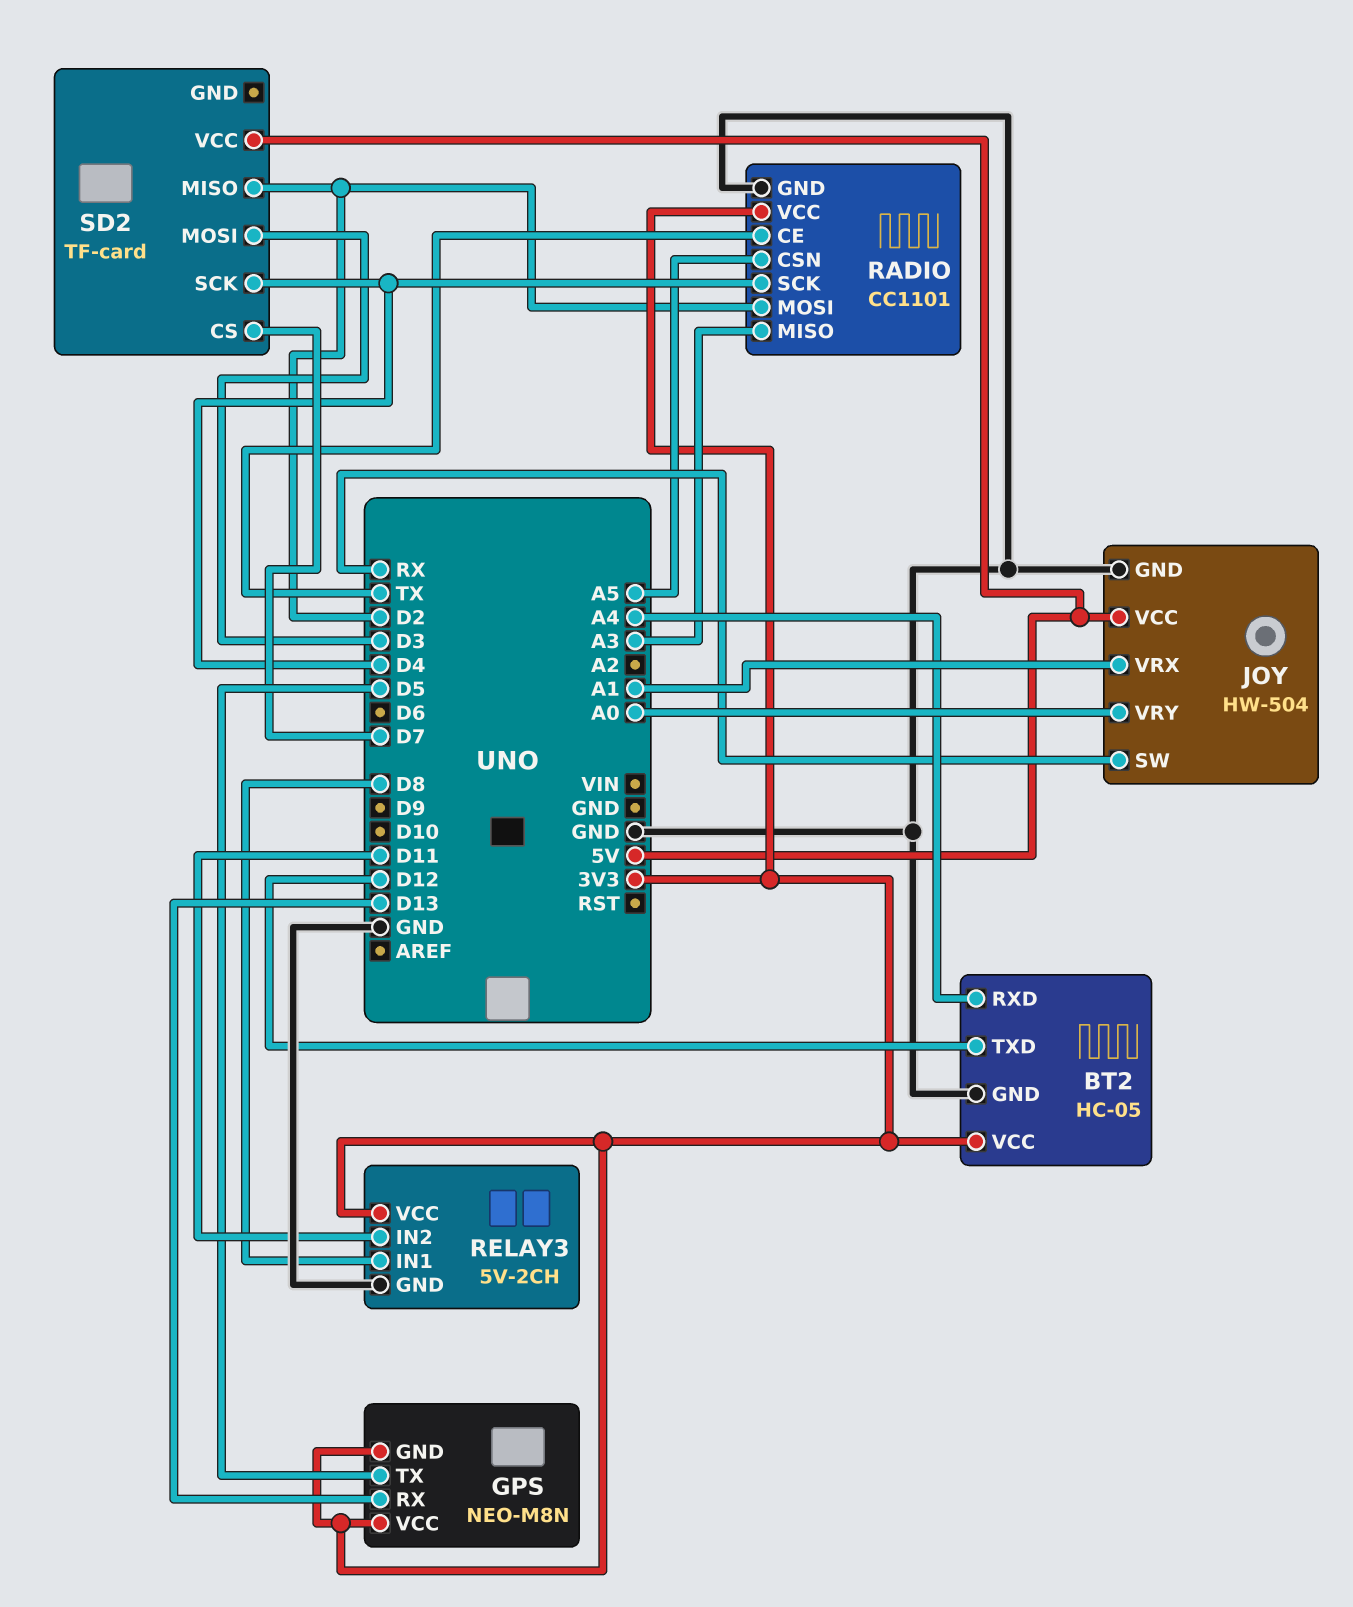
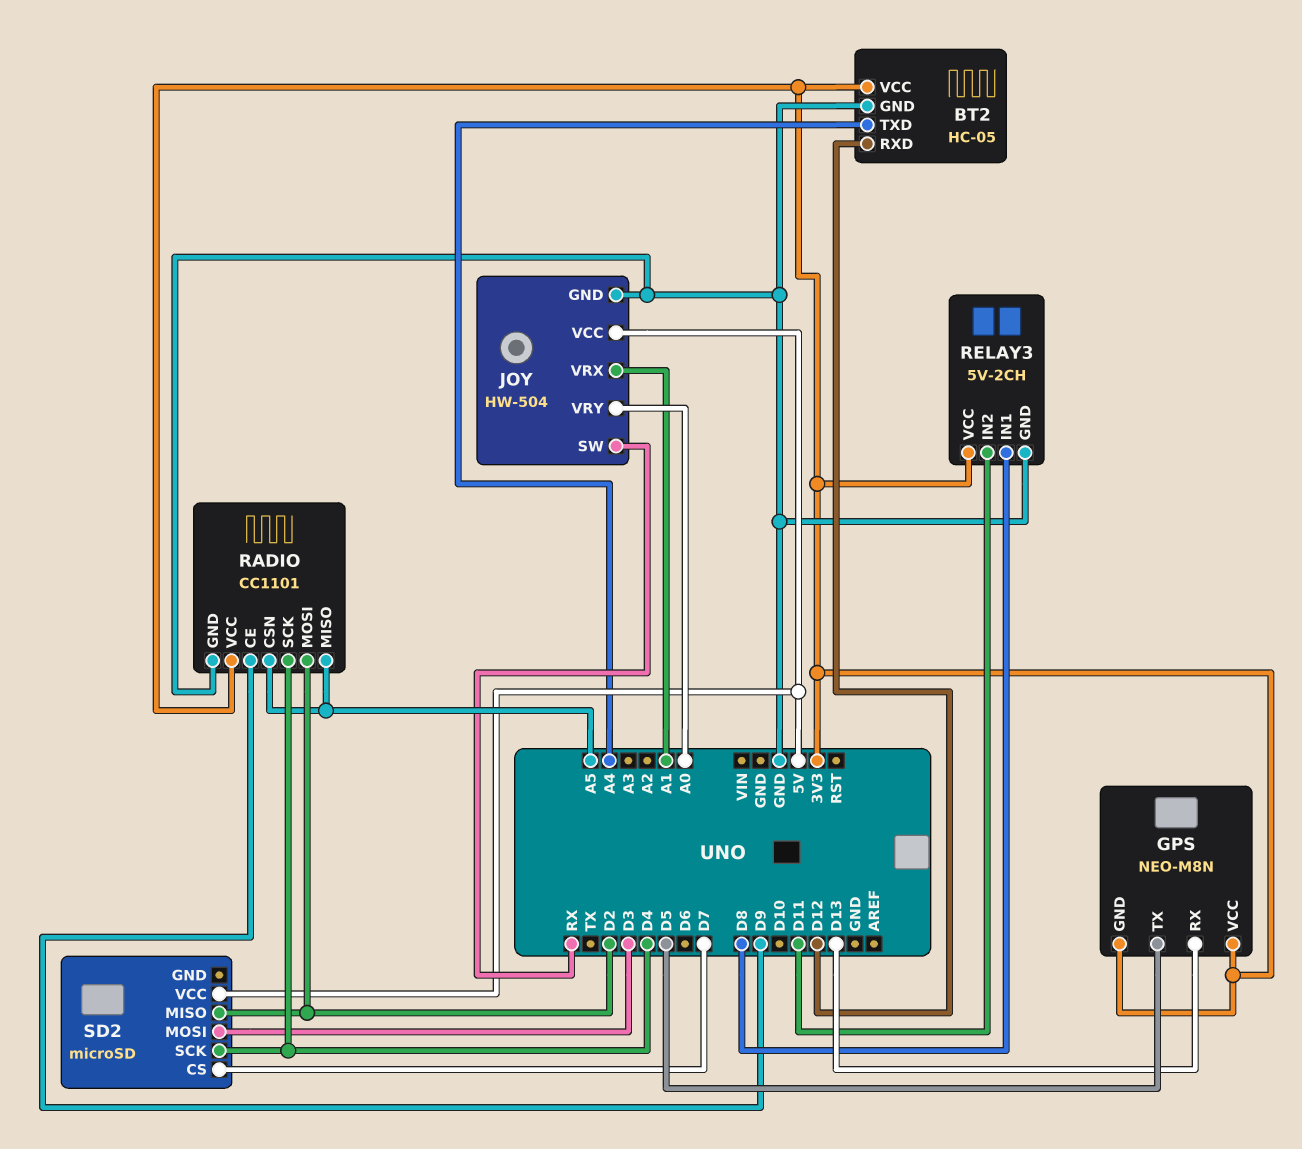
BT2 pin RXD: A4 -> D12
BT2 pin TXD: D12 -> A4
RADIO pin CE: TX -> D9
RADIO pin MISO: A3 -> A5
SD2: TF-card -> microSD

